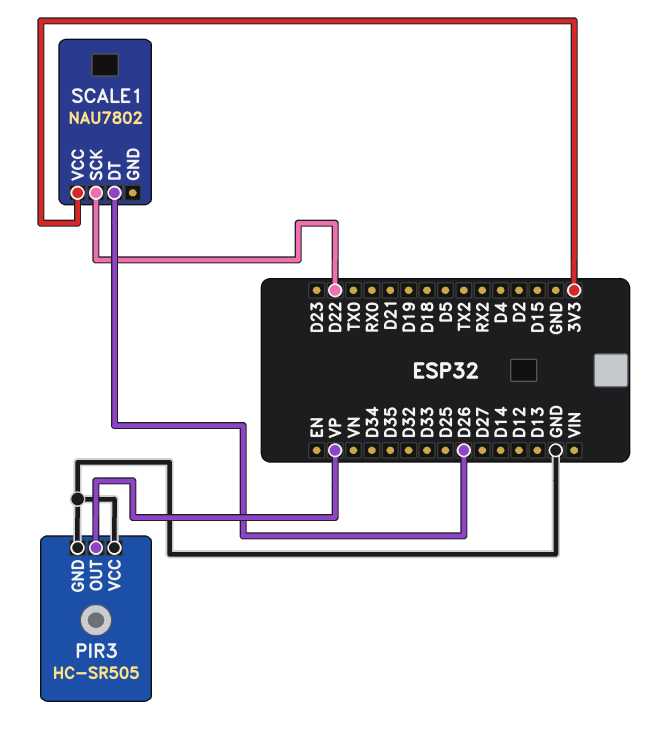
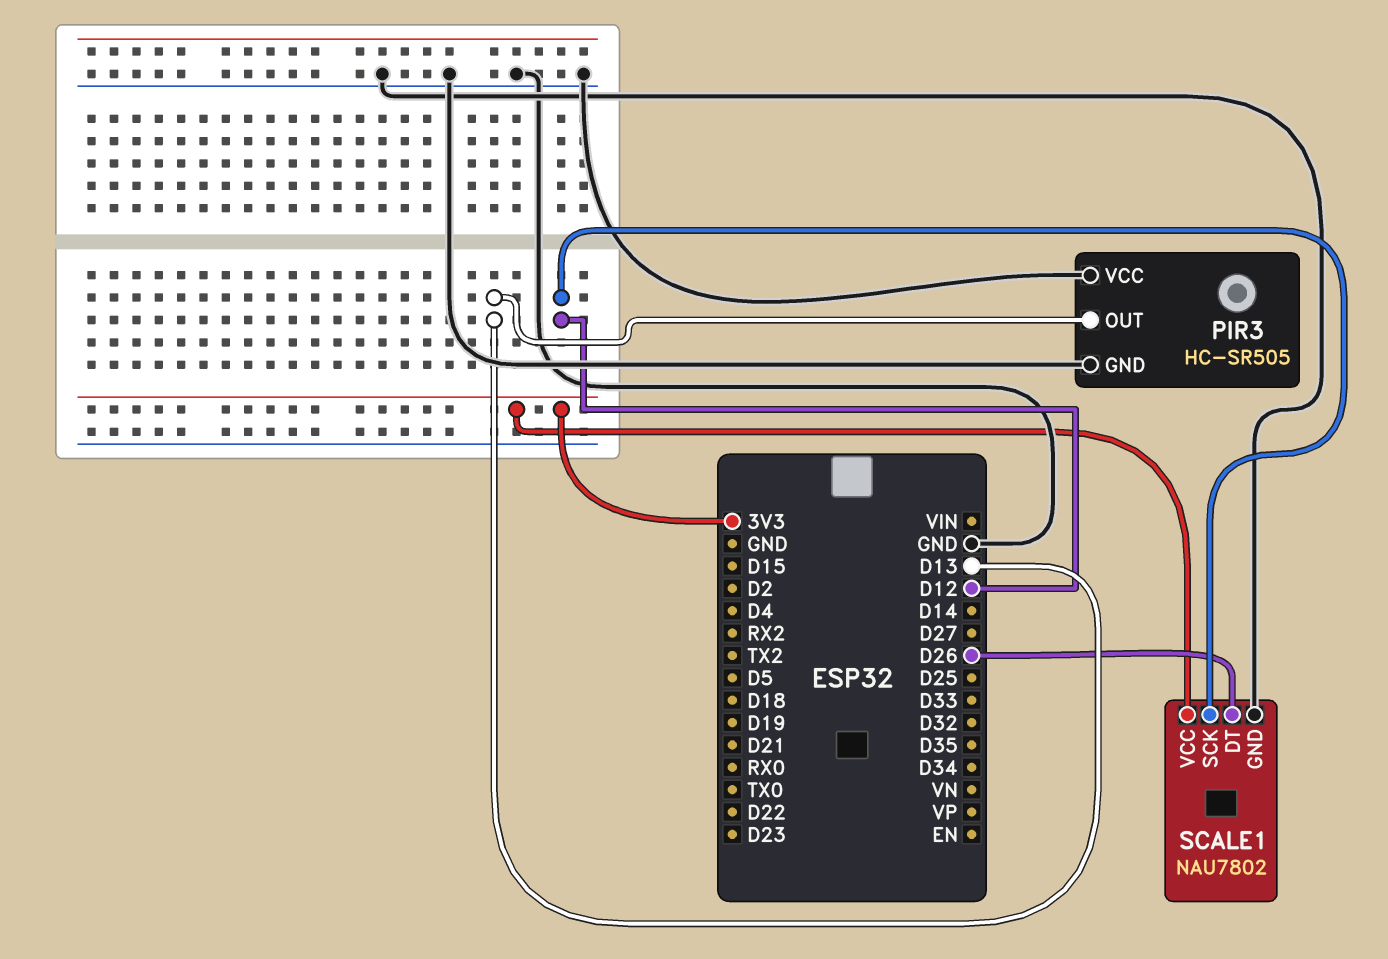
PIR3 pin OUT: VP -> D13
SCALE1 pin GND: none -> GND
SCALE1 pin SCK: D22 -> D12

